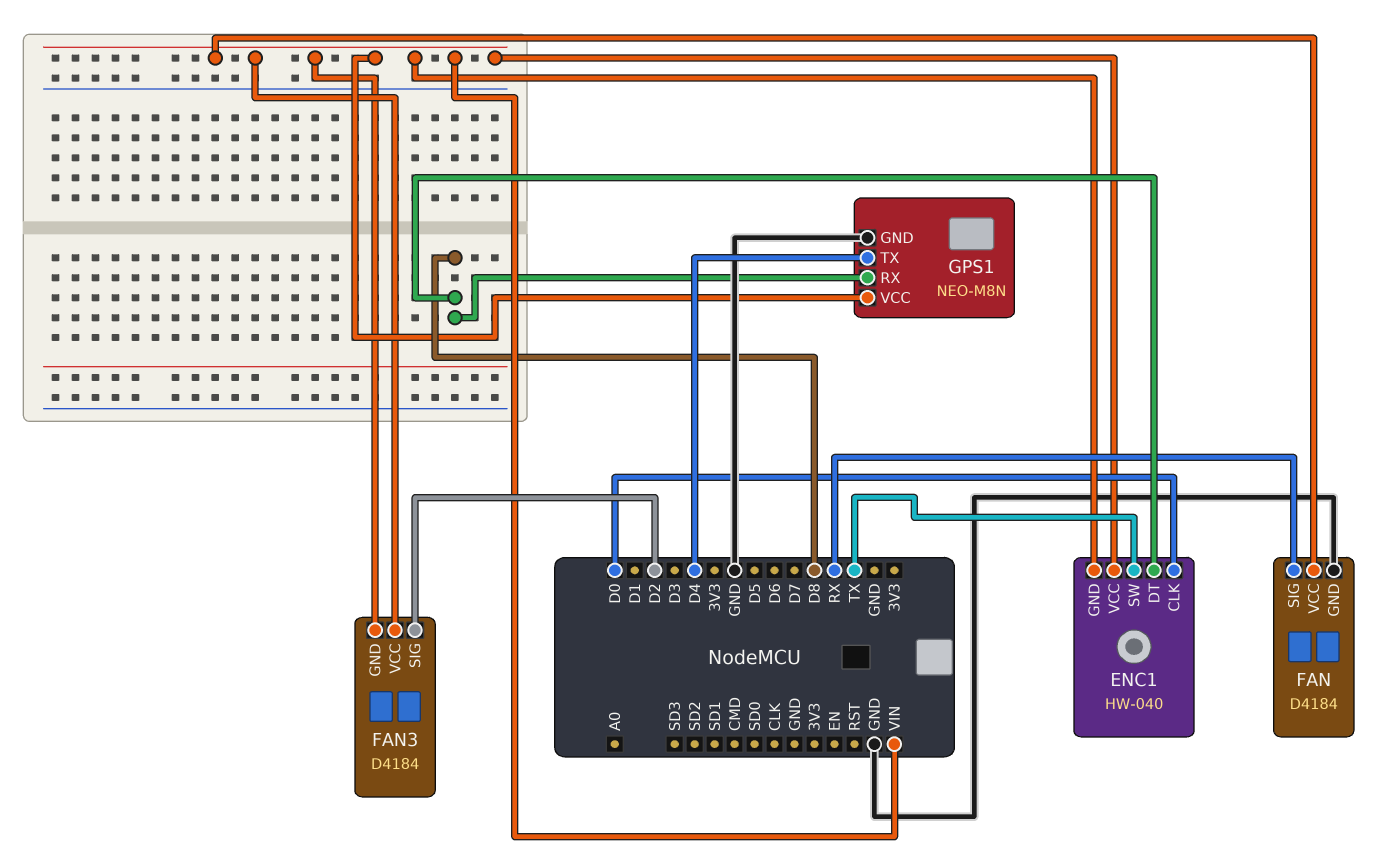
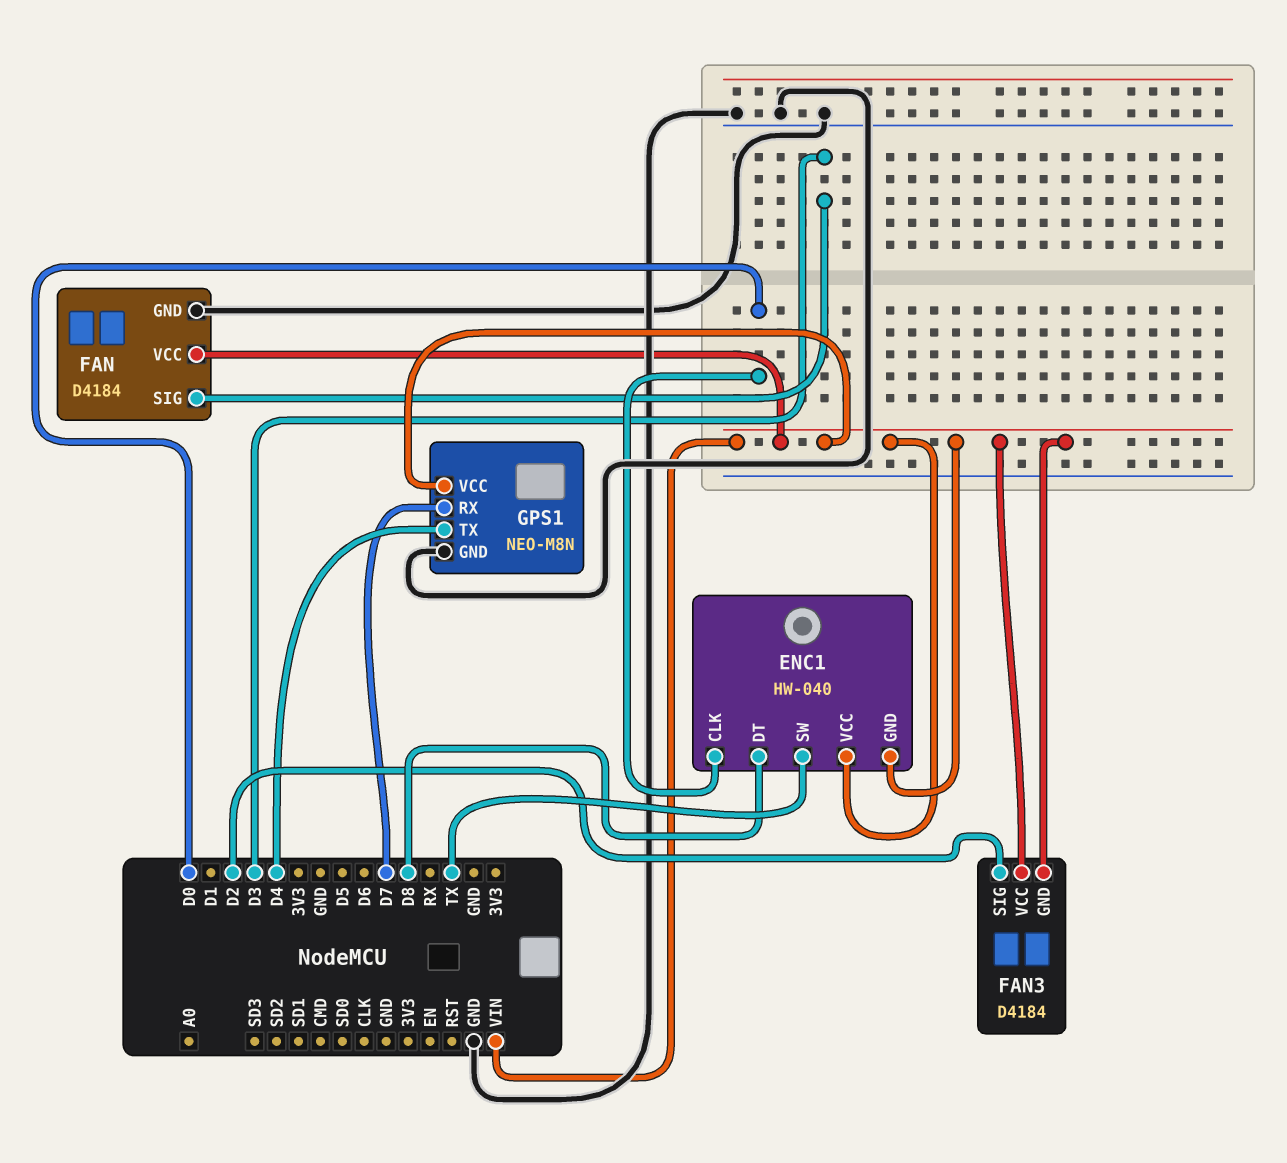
FAN pin SIG: RX -> D3
GPS1 pin RX: D8 -> D7

